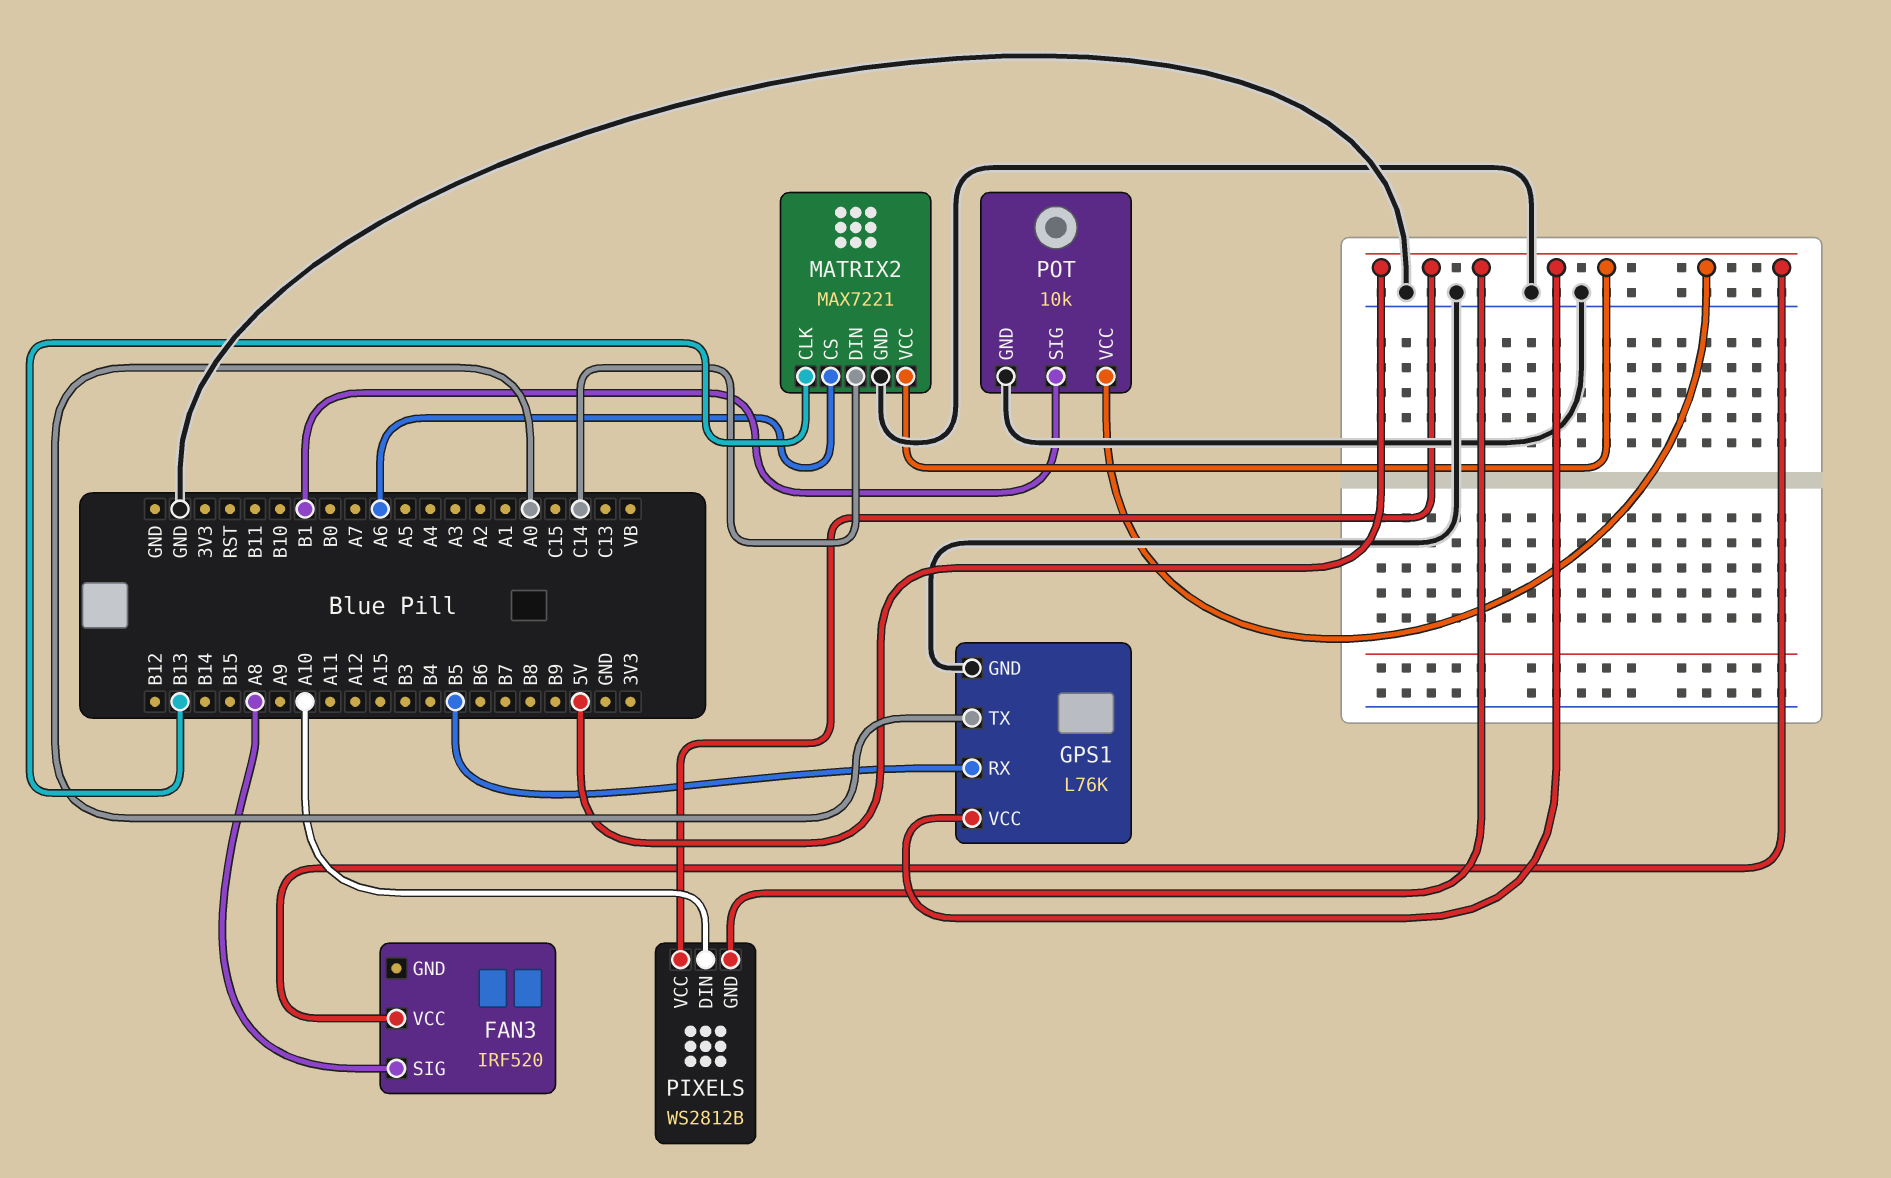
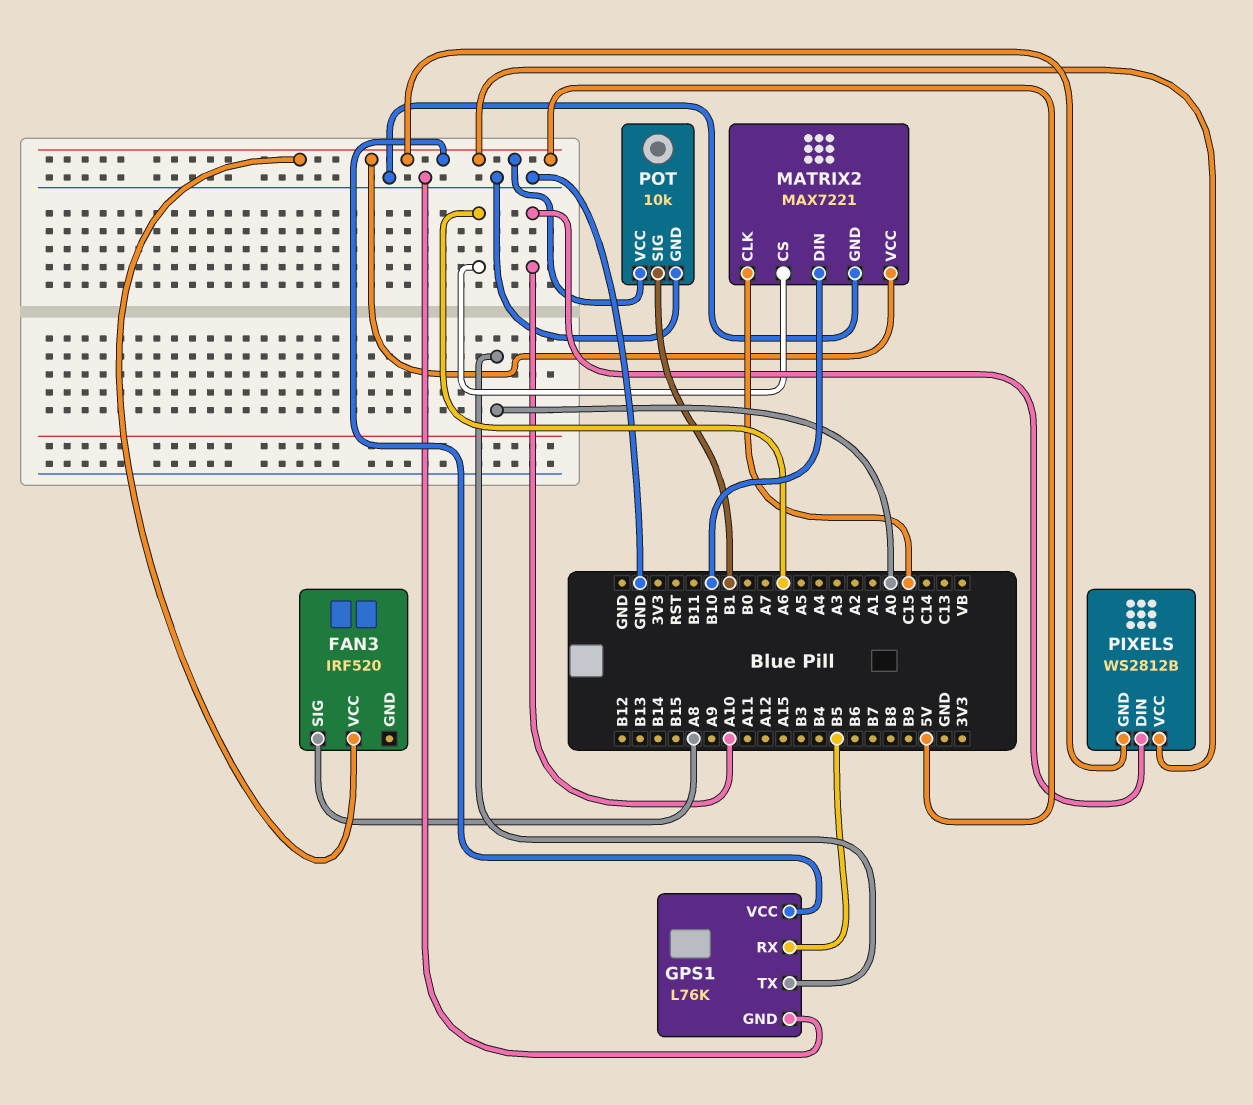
MATRIX2 pin CLK: B13 -> C15
MATRIX2 pin DIN: C14 -> B10

